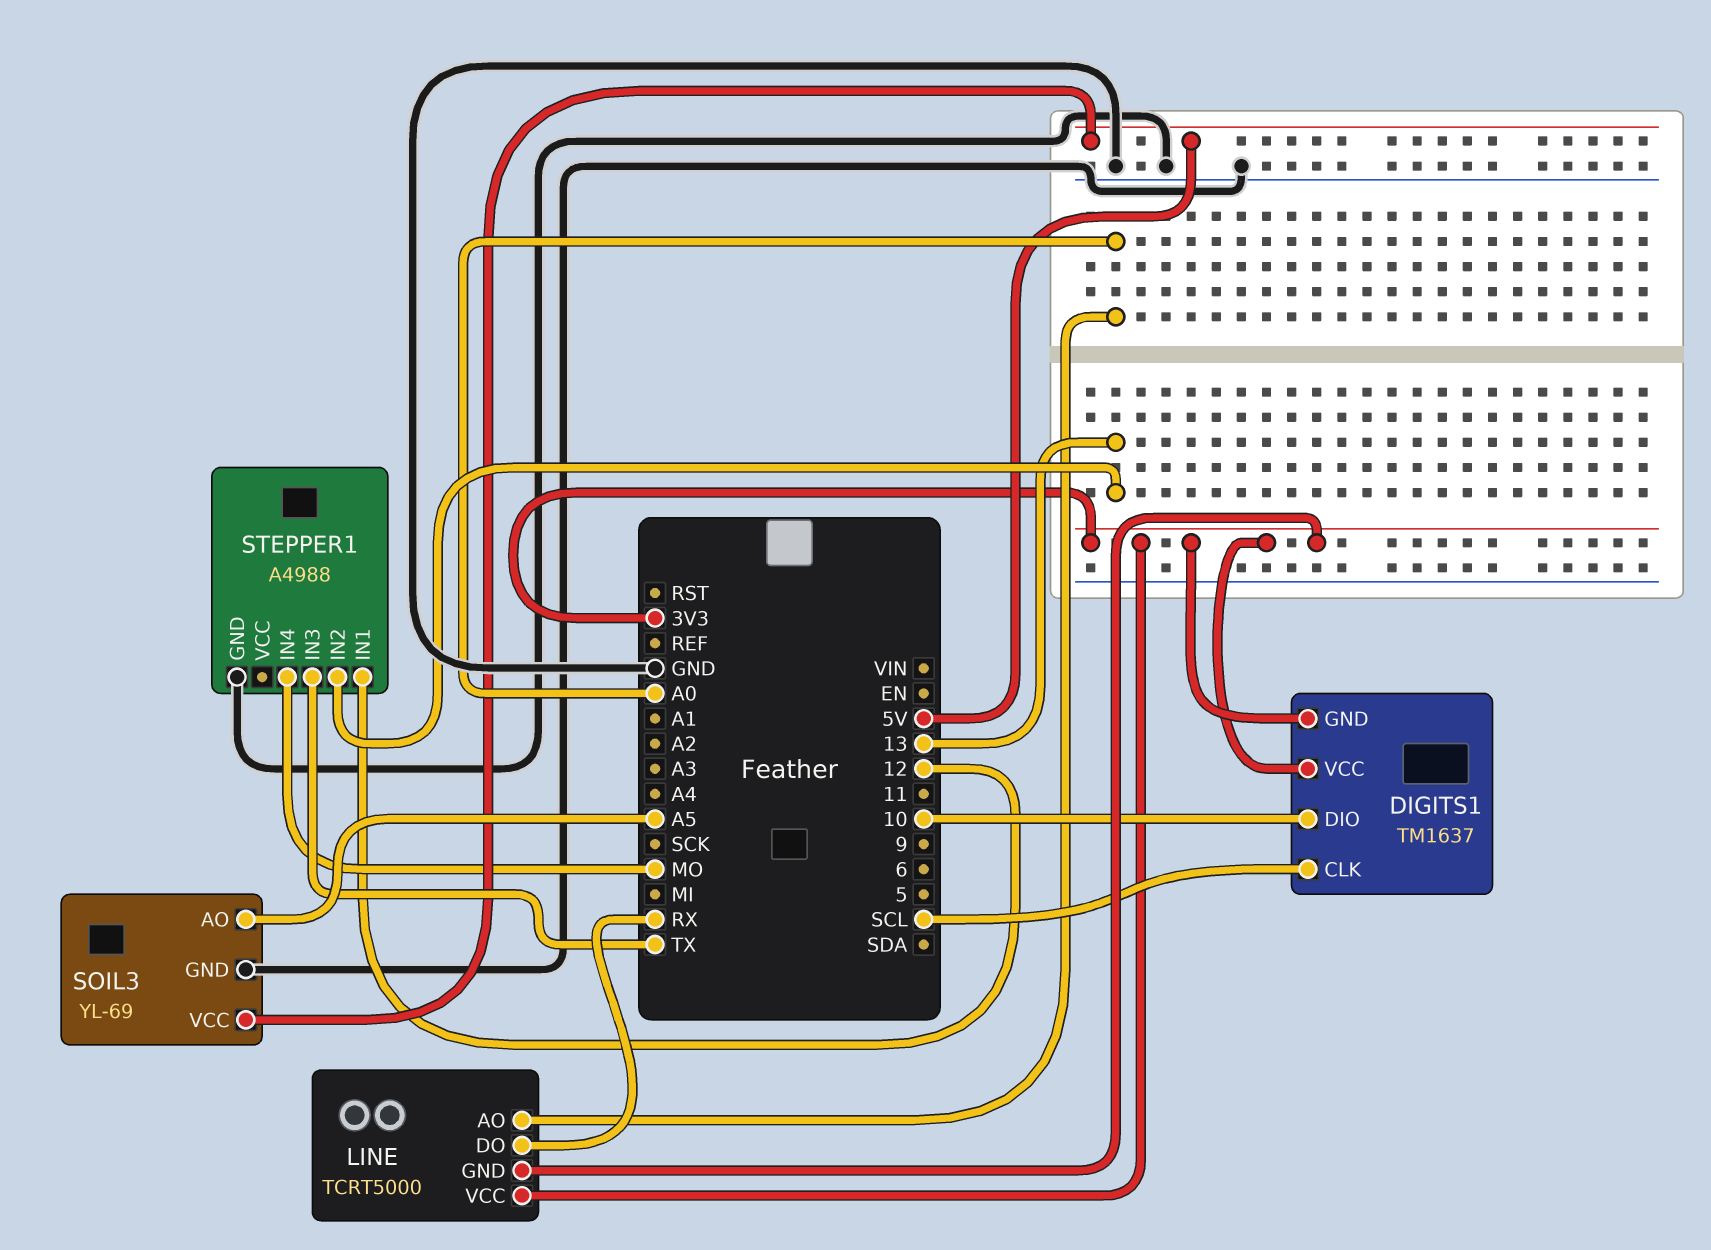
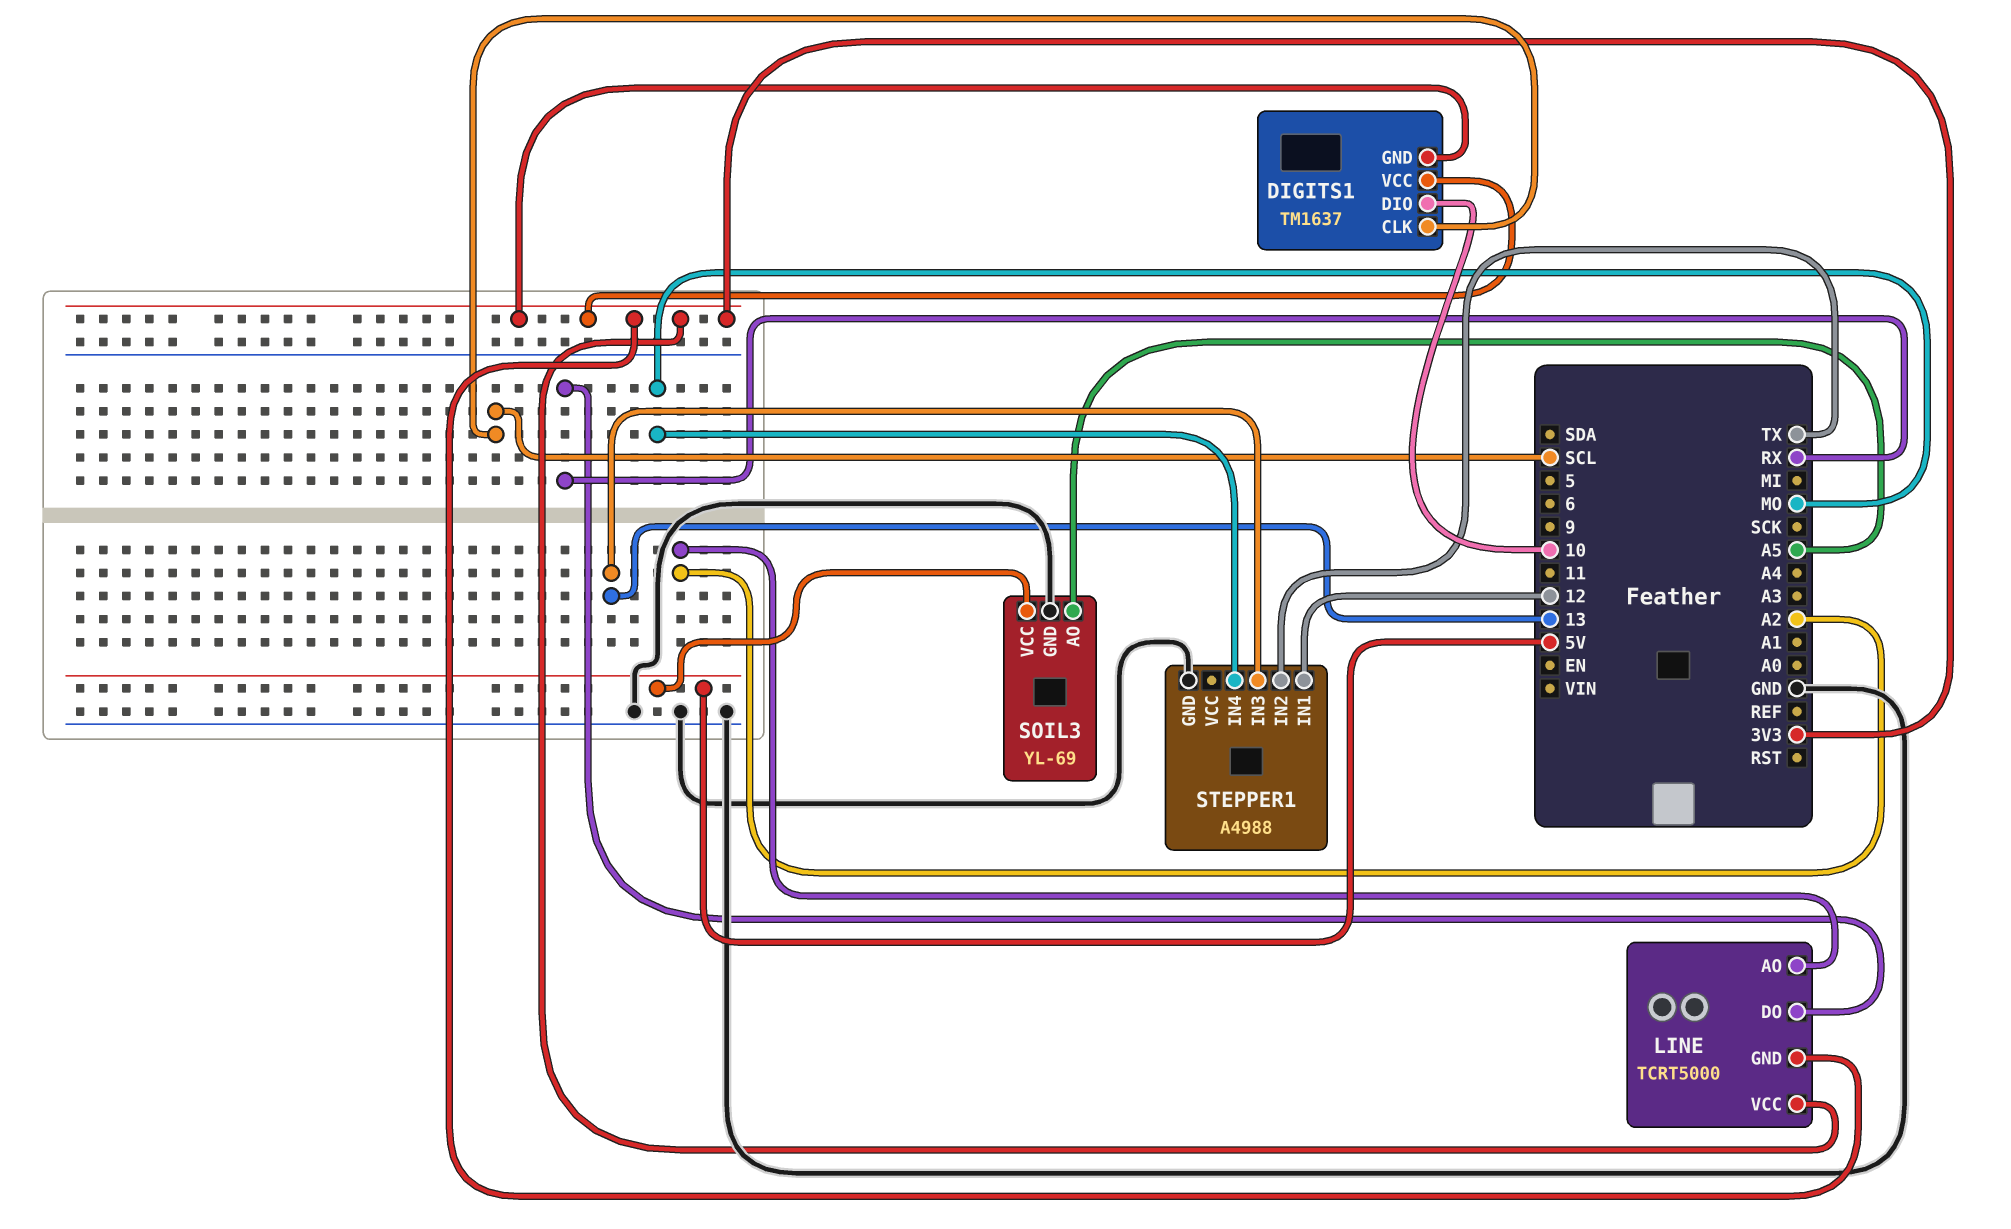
LINE pin AO: A0 -> A2
STEPPER1 pin IN2: 13 -> TX
STEPPER1 pin IN3: TX -> 13

